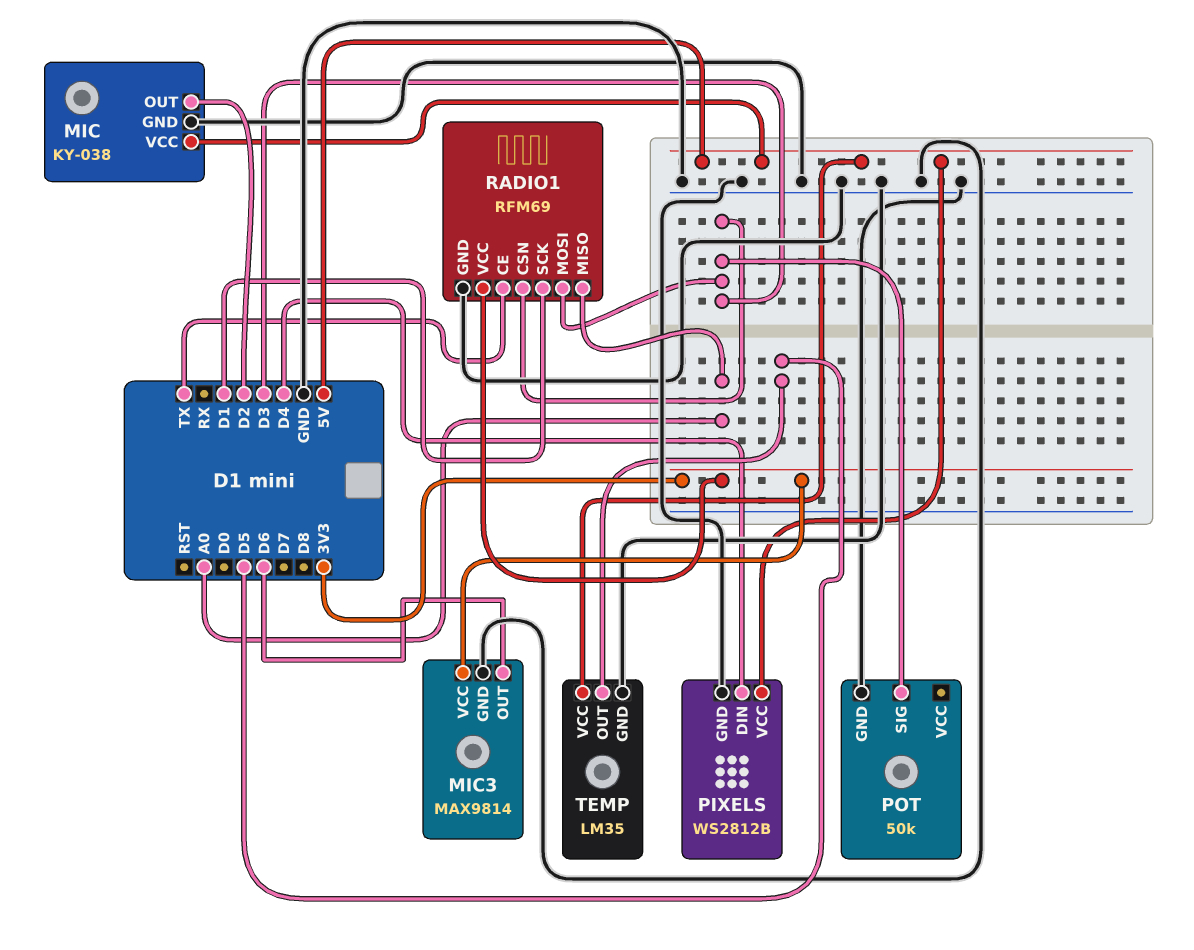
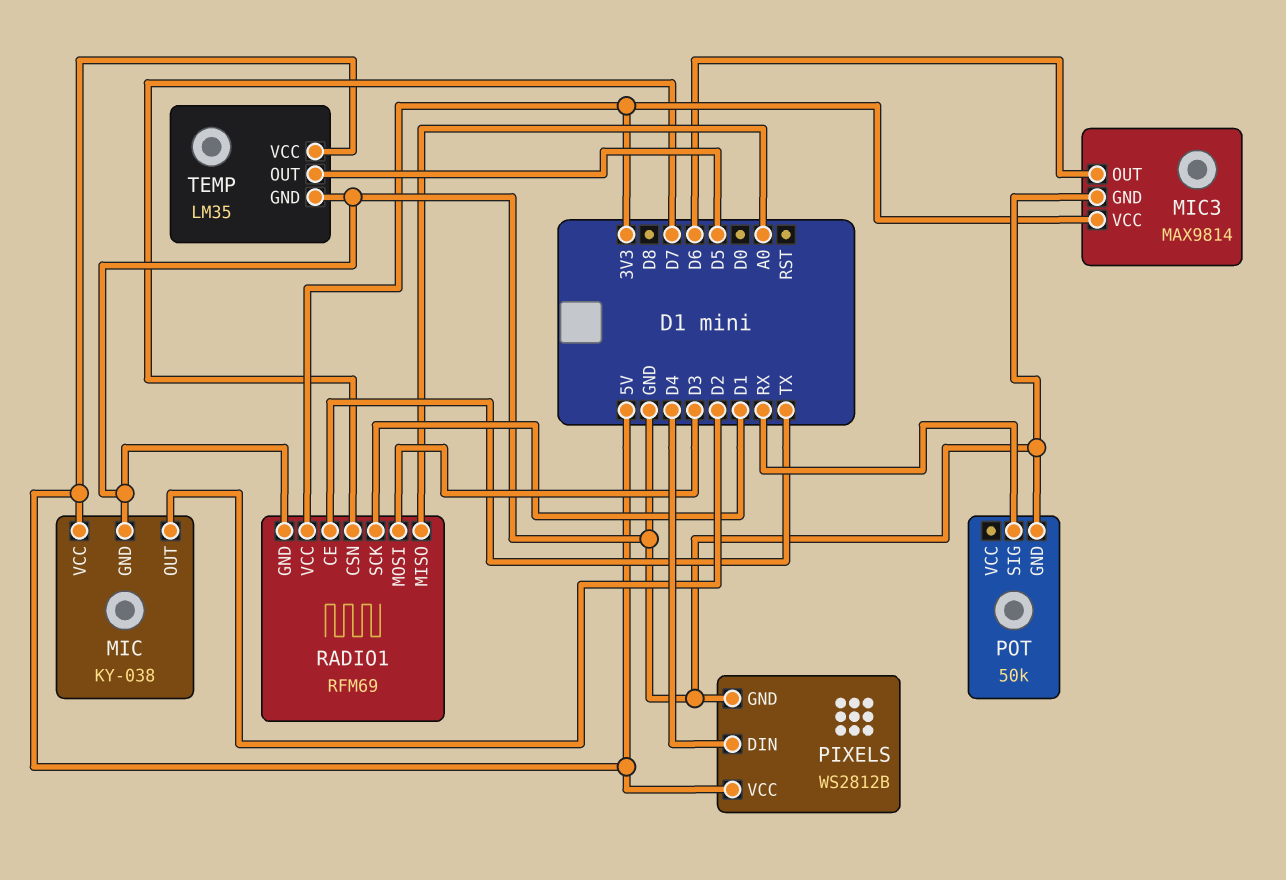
POT pin SIG: D3 -> RX
RADIO1 pin CSN: D3 -> D7

